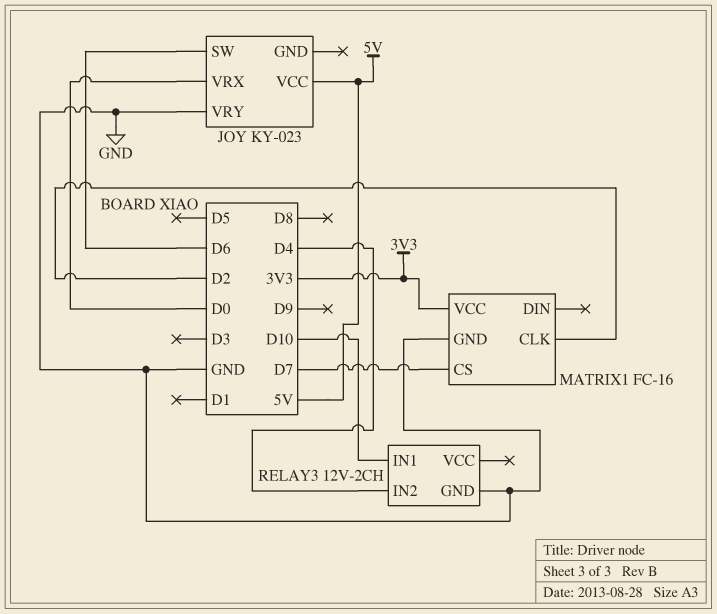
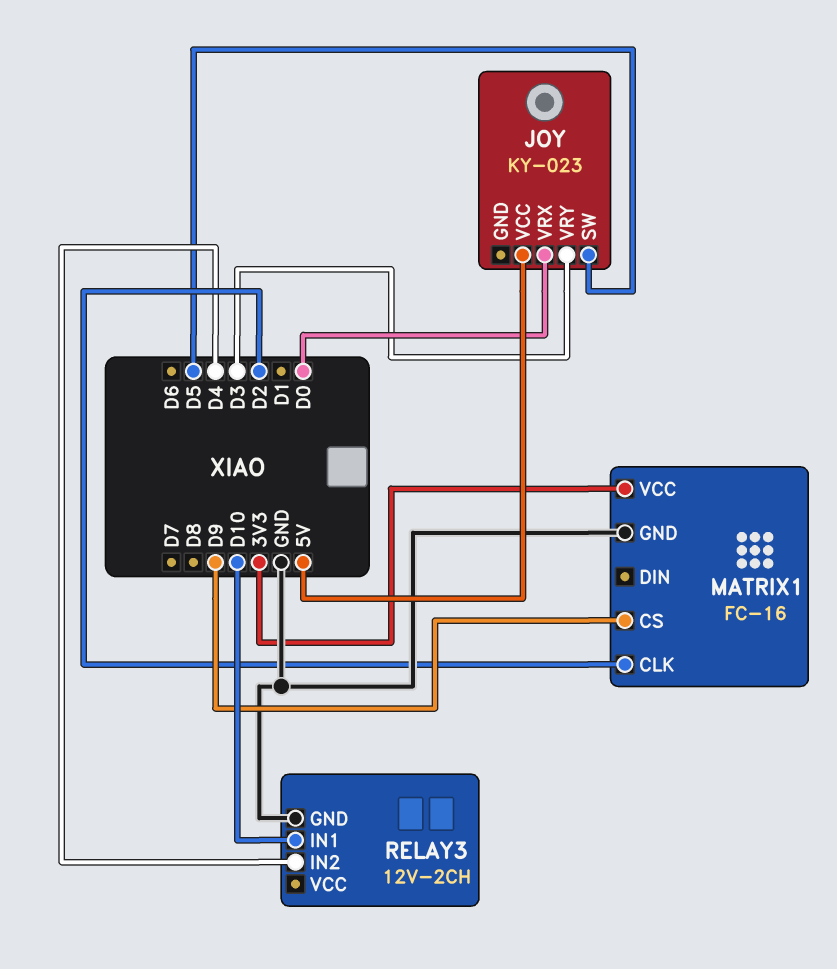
JOY pin SW: D6 -> D5
JOY pin VRY: GND -> D3
MATRIX1 pin CS: D7 -> D9

